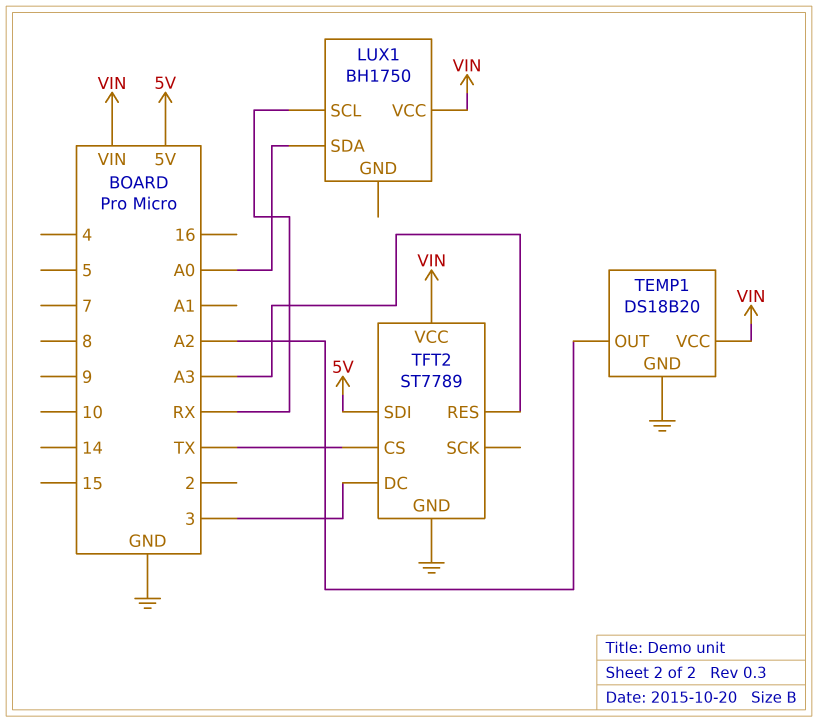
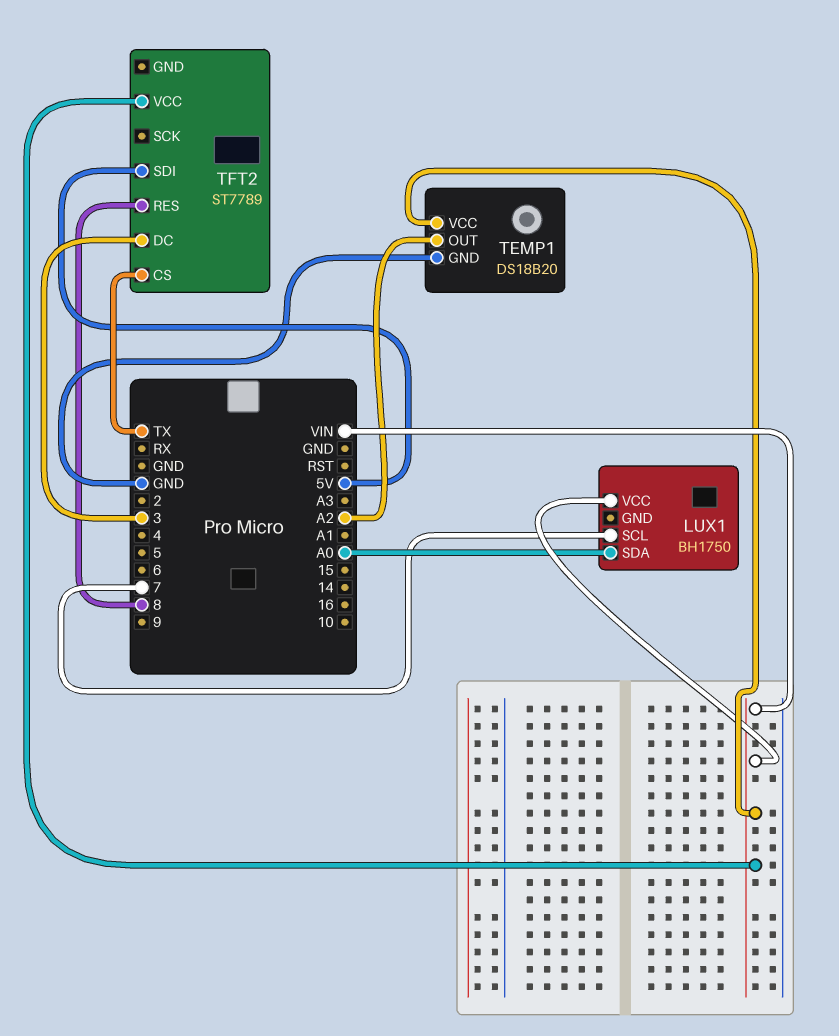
LUX1 pin SCL: RX -> 7
TFT2 pin GND: GND -> none
TFT2 pin RES: A3 -> 8

